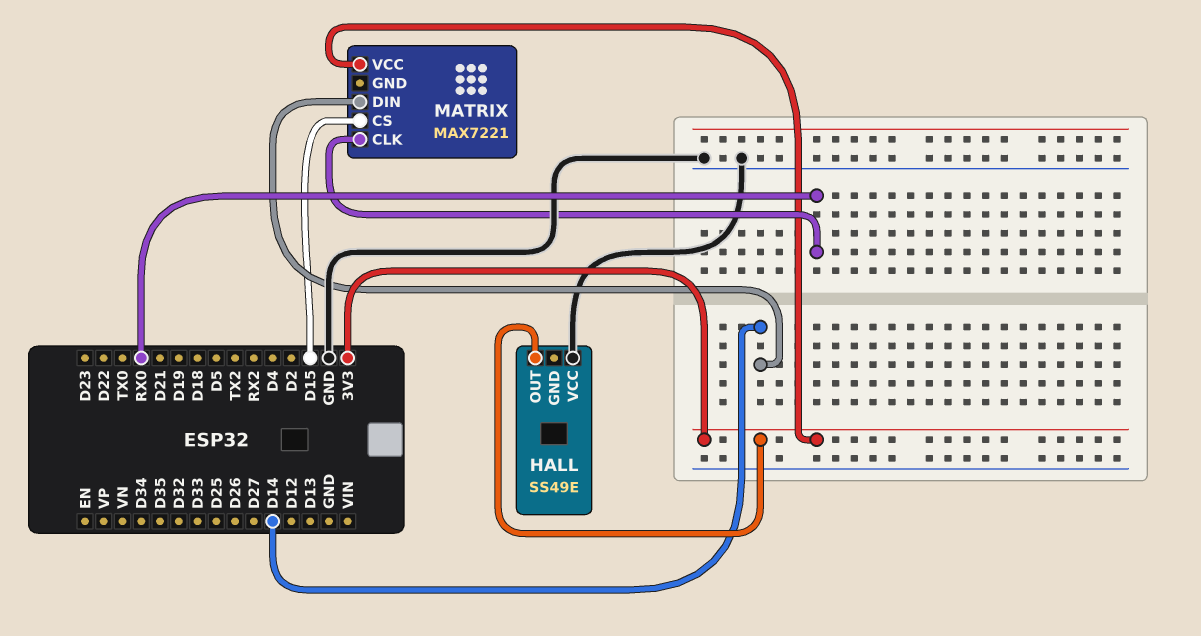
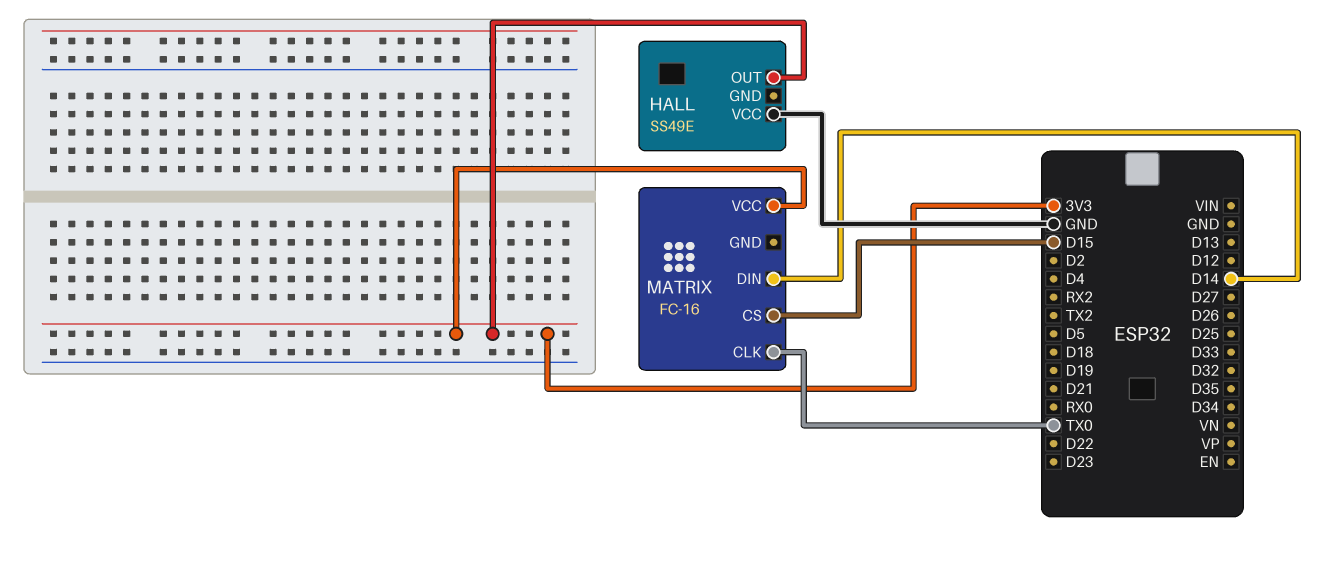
MATRIX: MAX7221 -> FC-16
MATRIX pin CLK: RX0 -> TX0

